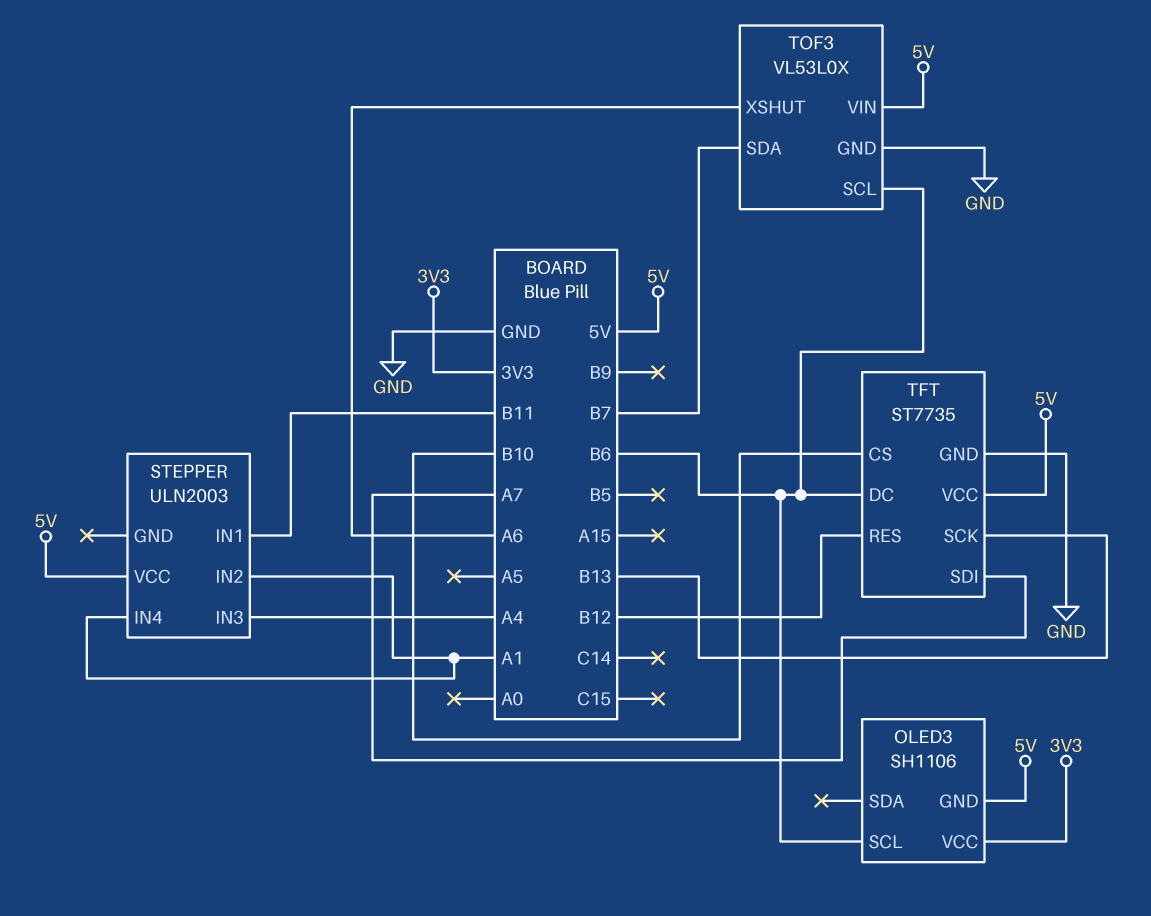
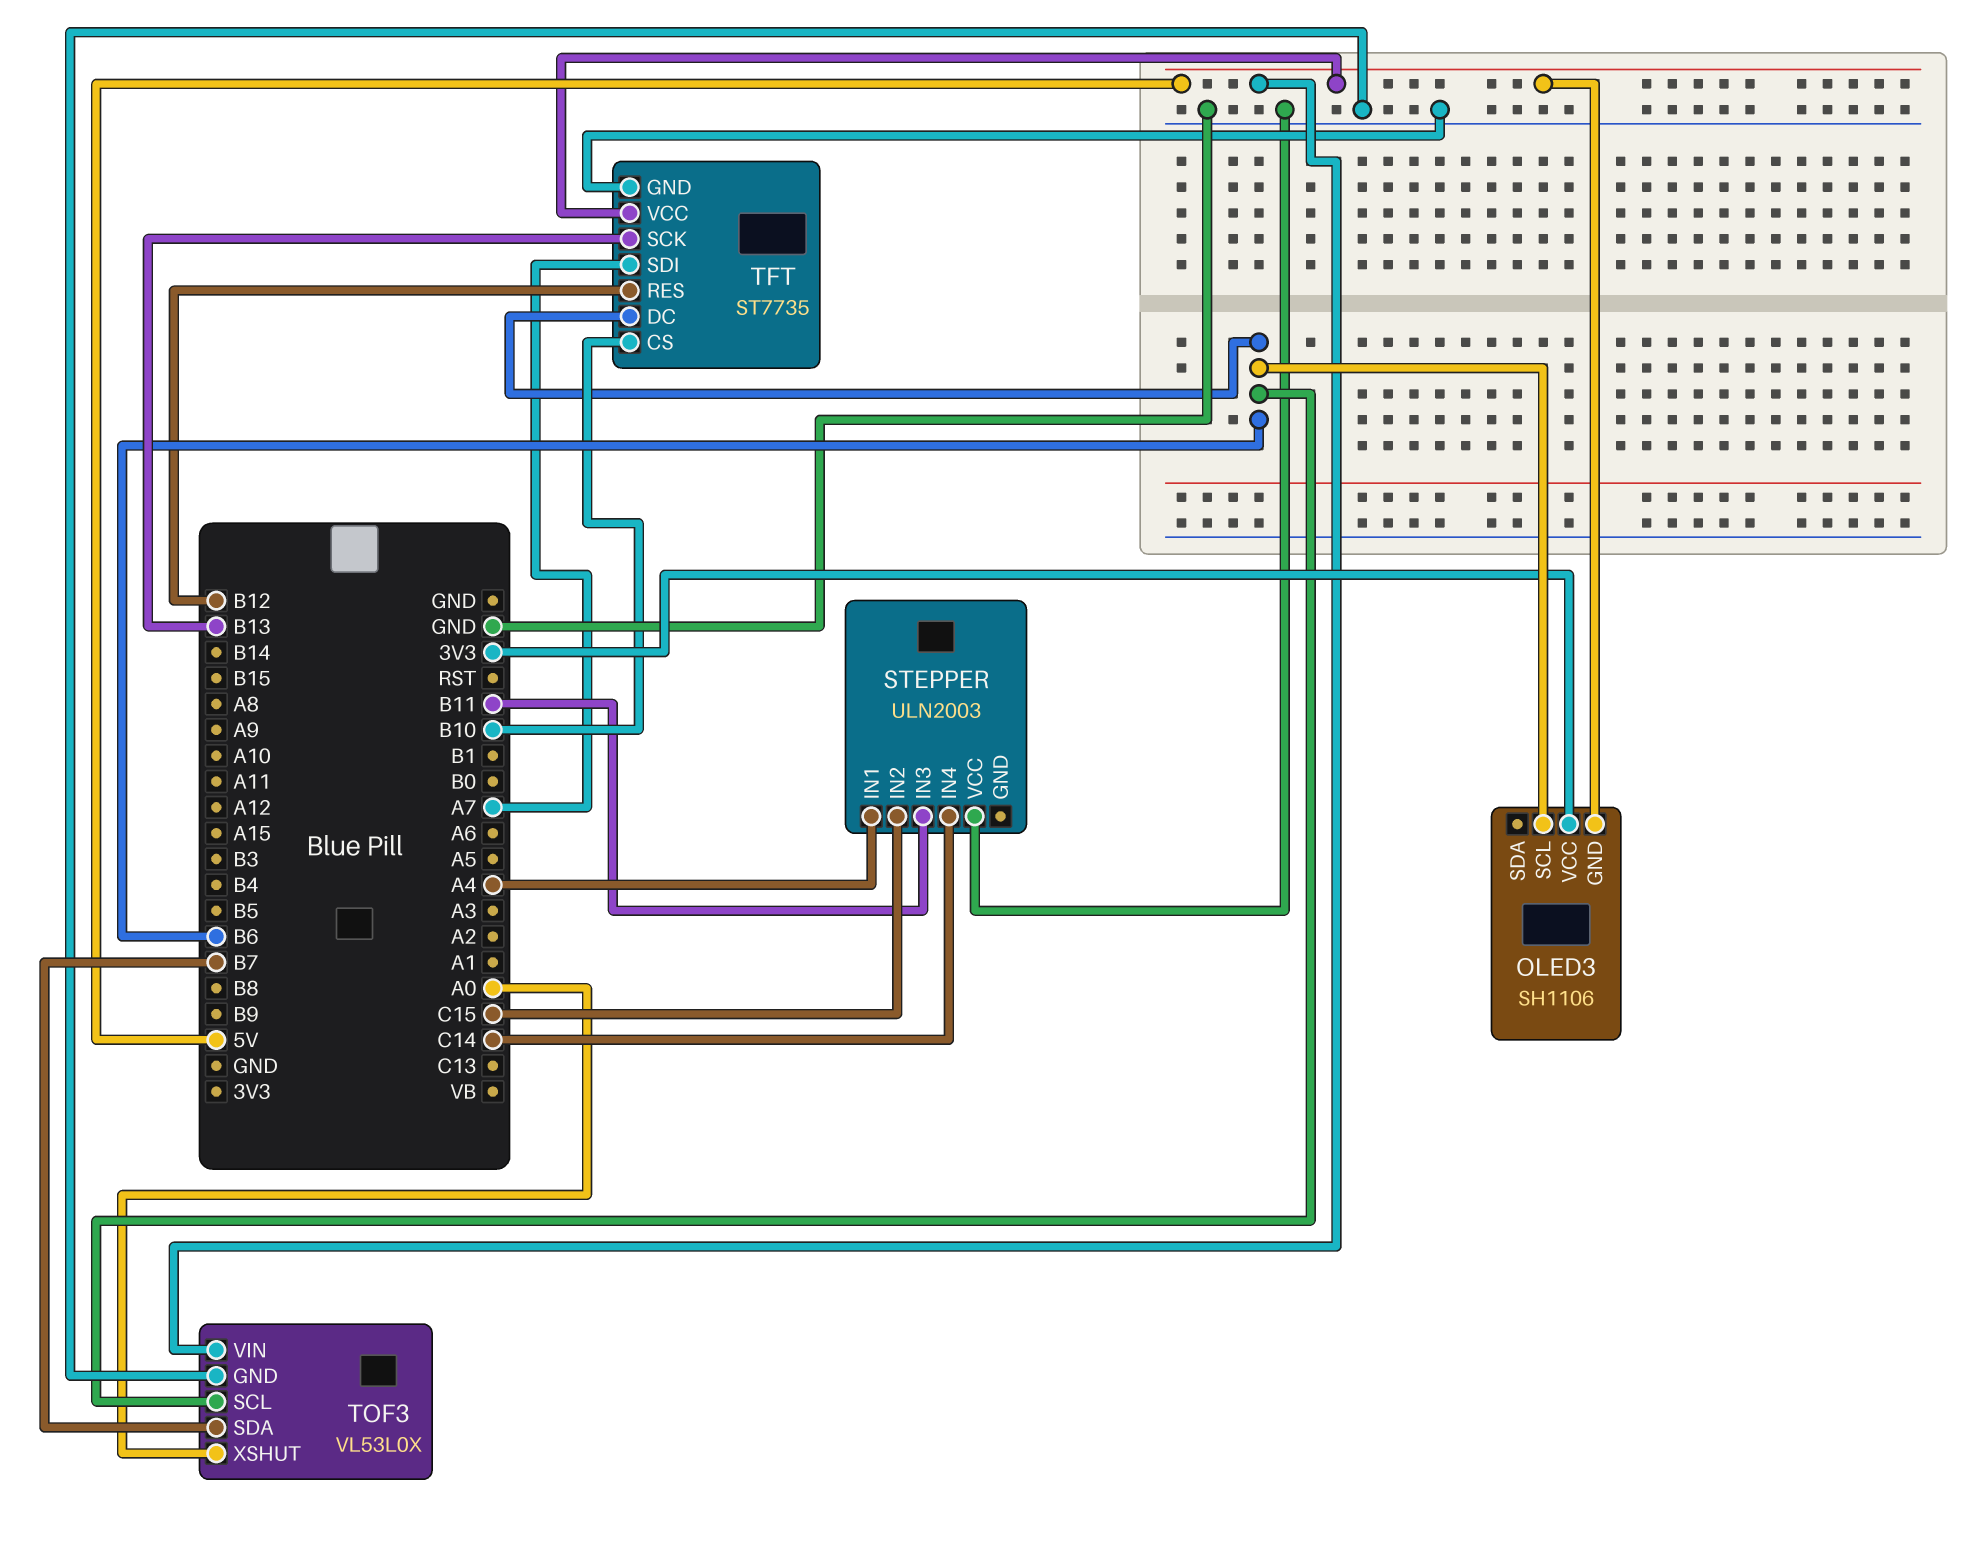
STEPPER pin IN1: B11 -> A4
STEPPER pin IN2: A1 -> C15
STEPPER pin IN3: A4 -> B11
STEPPER pin IN4: A1 -> C14
STEPPER pin VCC: 5V -> GND
TOF3 pin XSHUT: A6 -> A0

